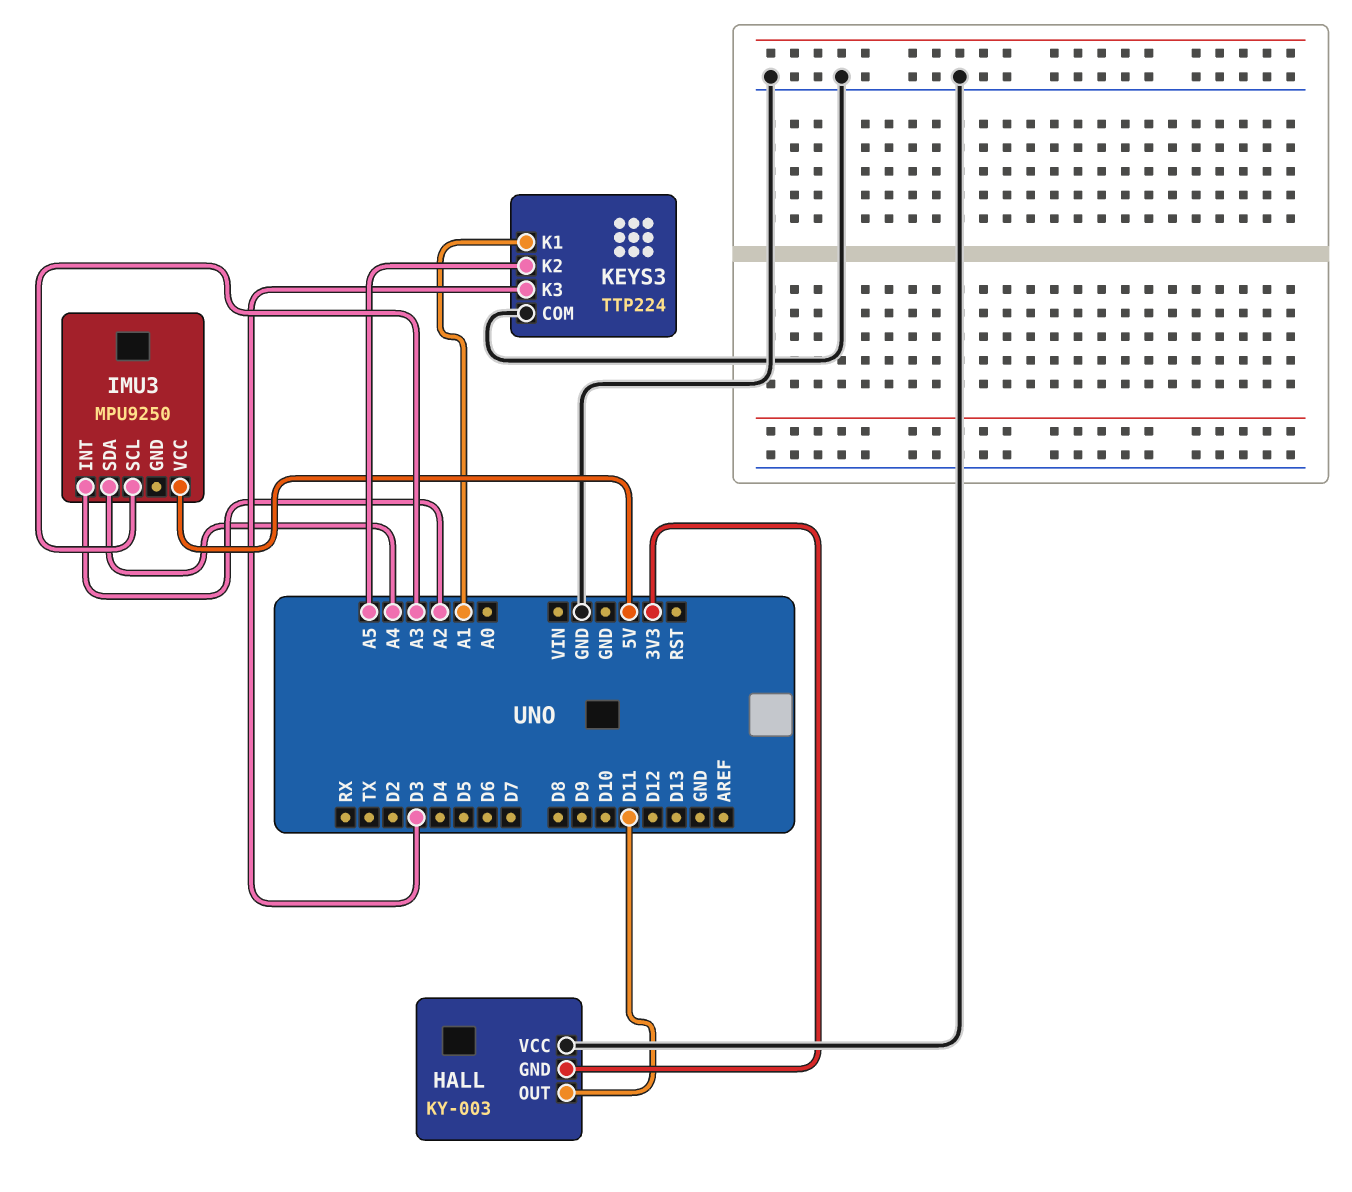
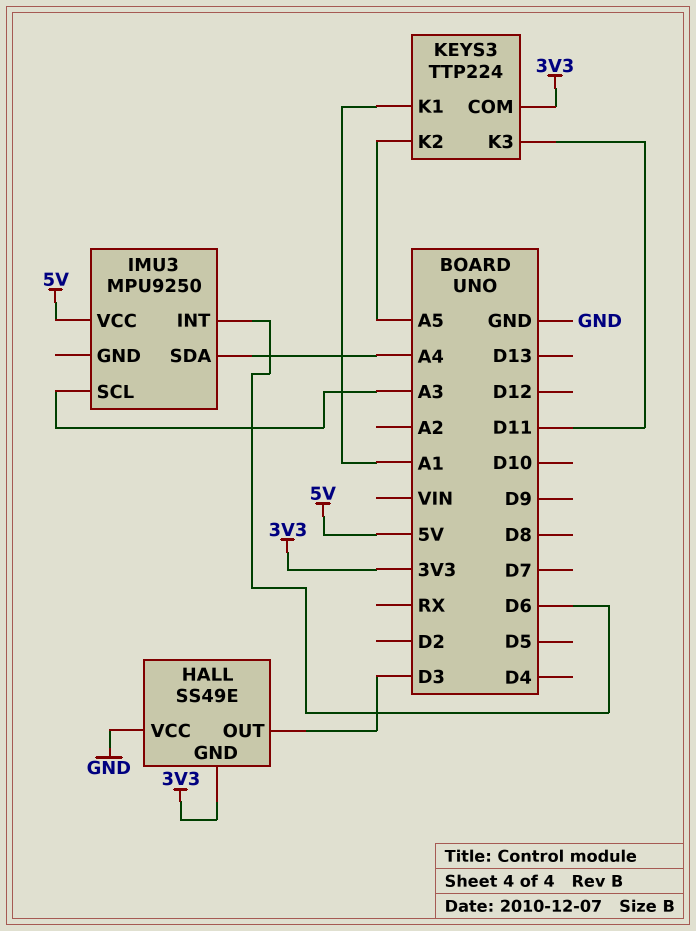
HALL: KY-003 -> SS49E
HALL pin OUT: D11 -> D3
IMU3 pin INT: A2 -> D6
KEYS3 pin COM: GND -> 3V3
KEYS3 pin K3: D3 -> D11

